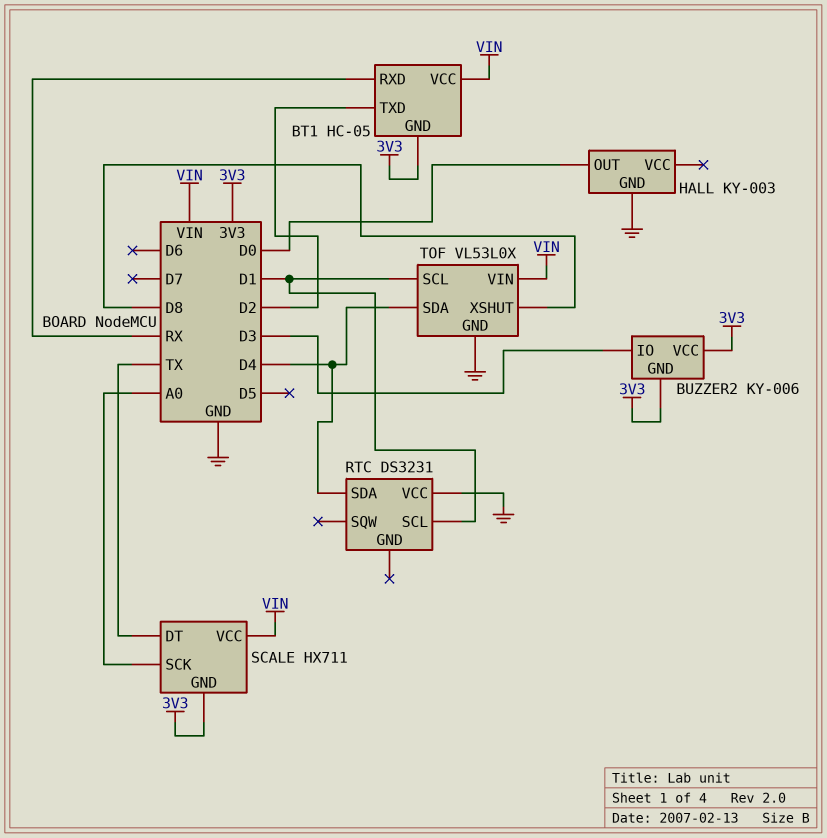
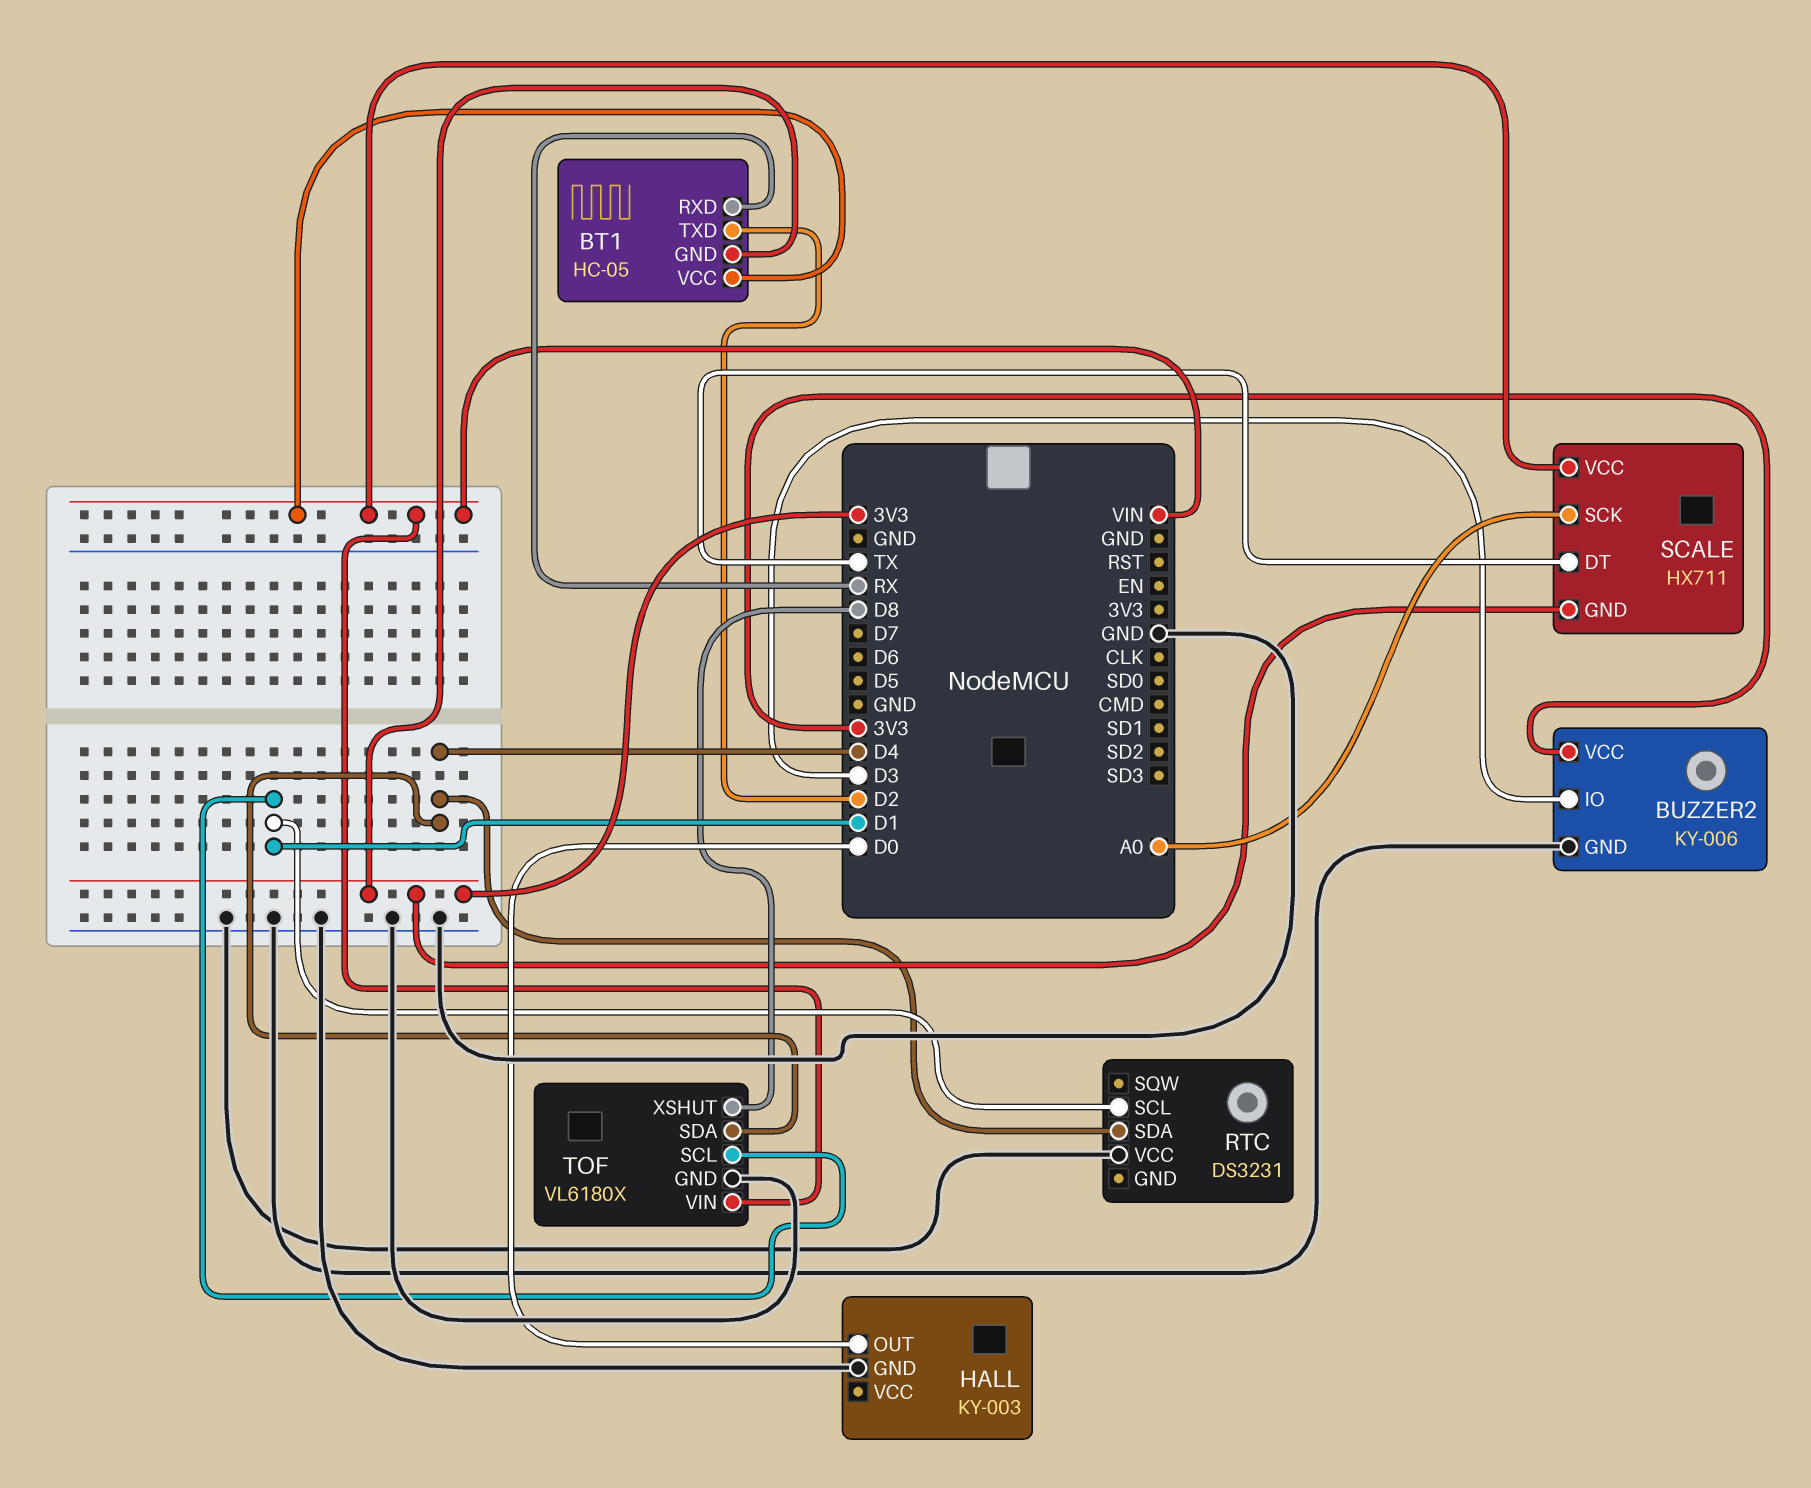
BUZZER2 pin GND: 3V3 -> GND
TOF: VL53L0X -> VL6180X

